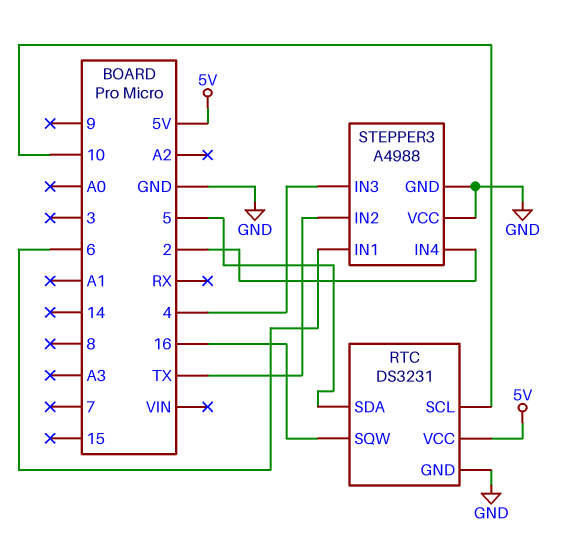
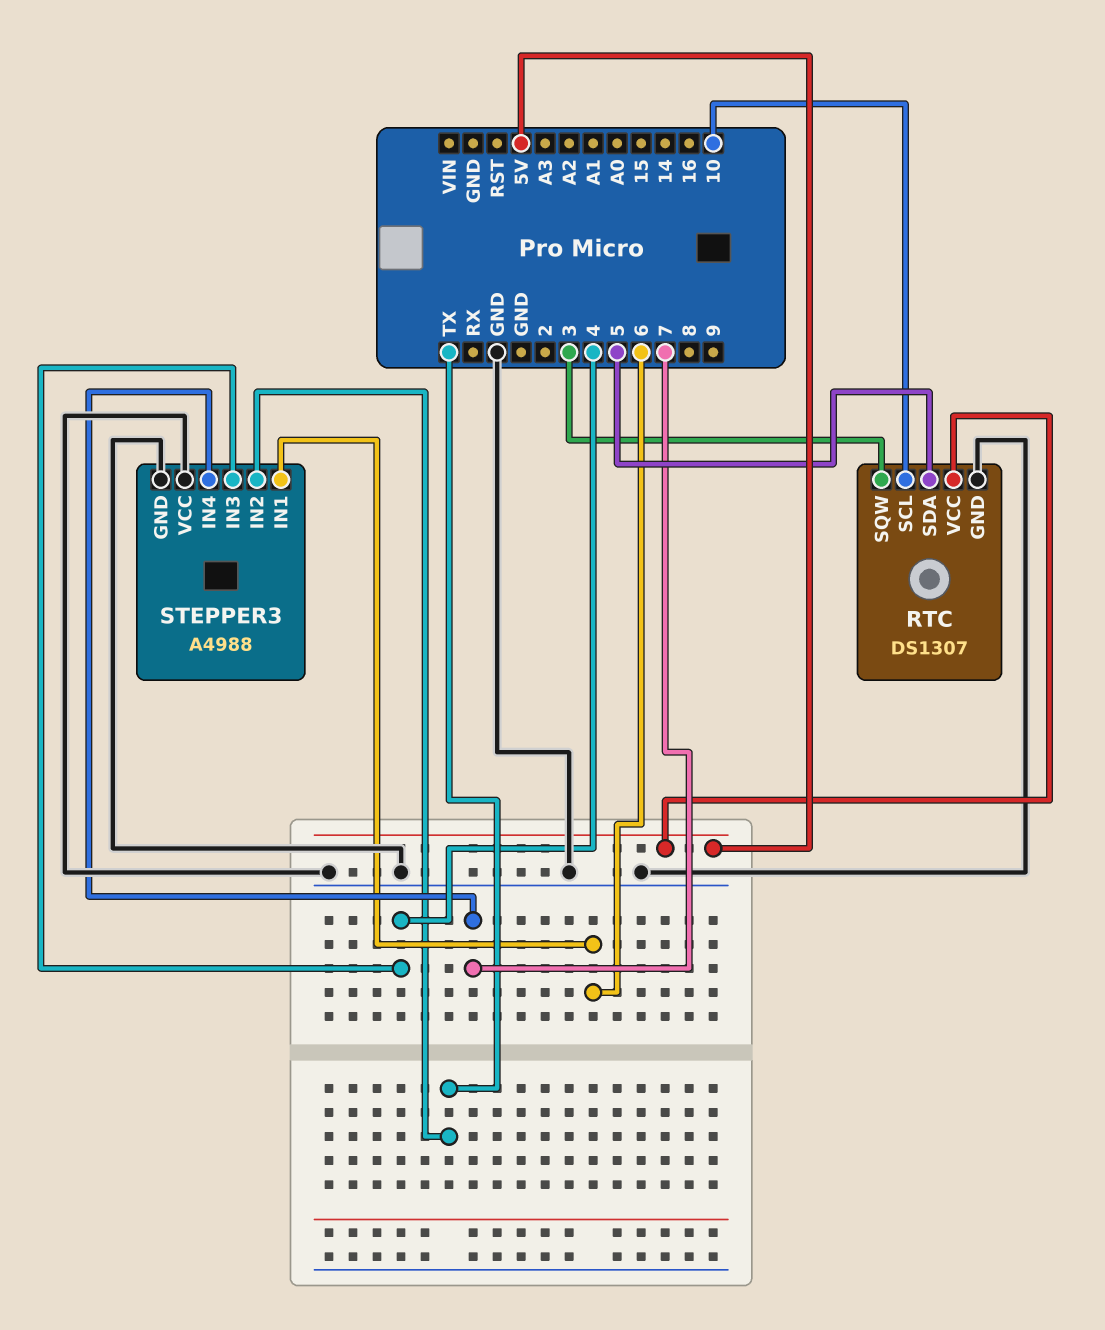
RTC: DS3231 -> DS1307
RTC pin SQW: 16 -> 3
STEPPER3 pin IN4: 2 -> 7

